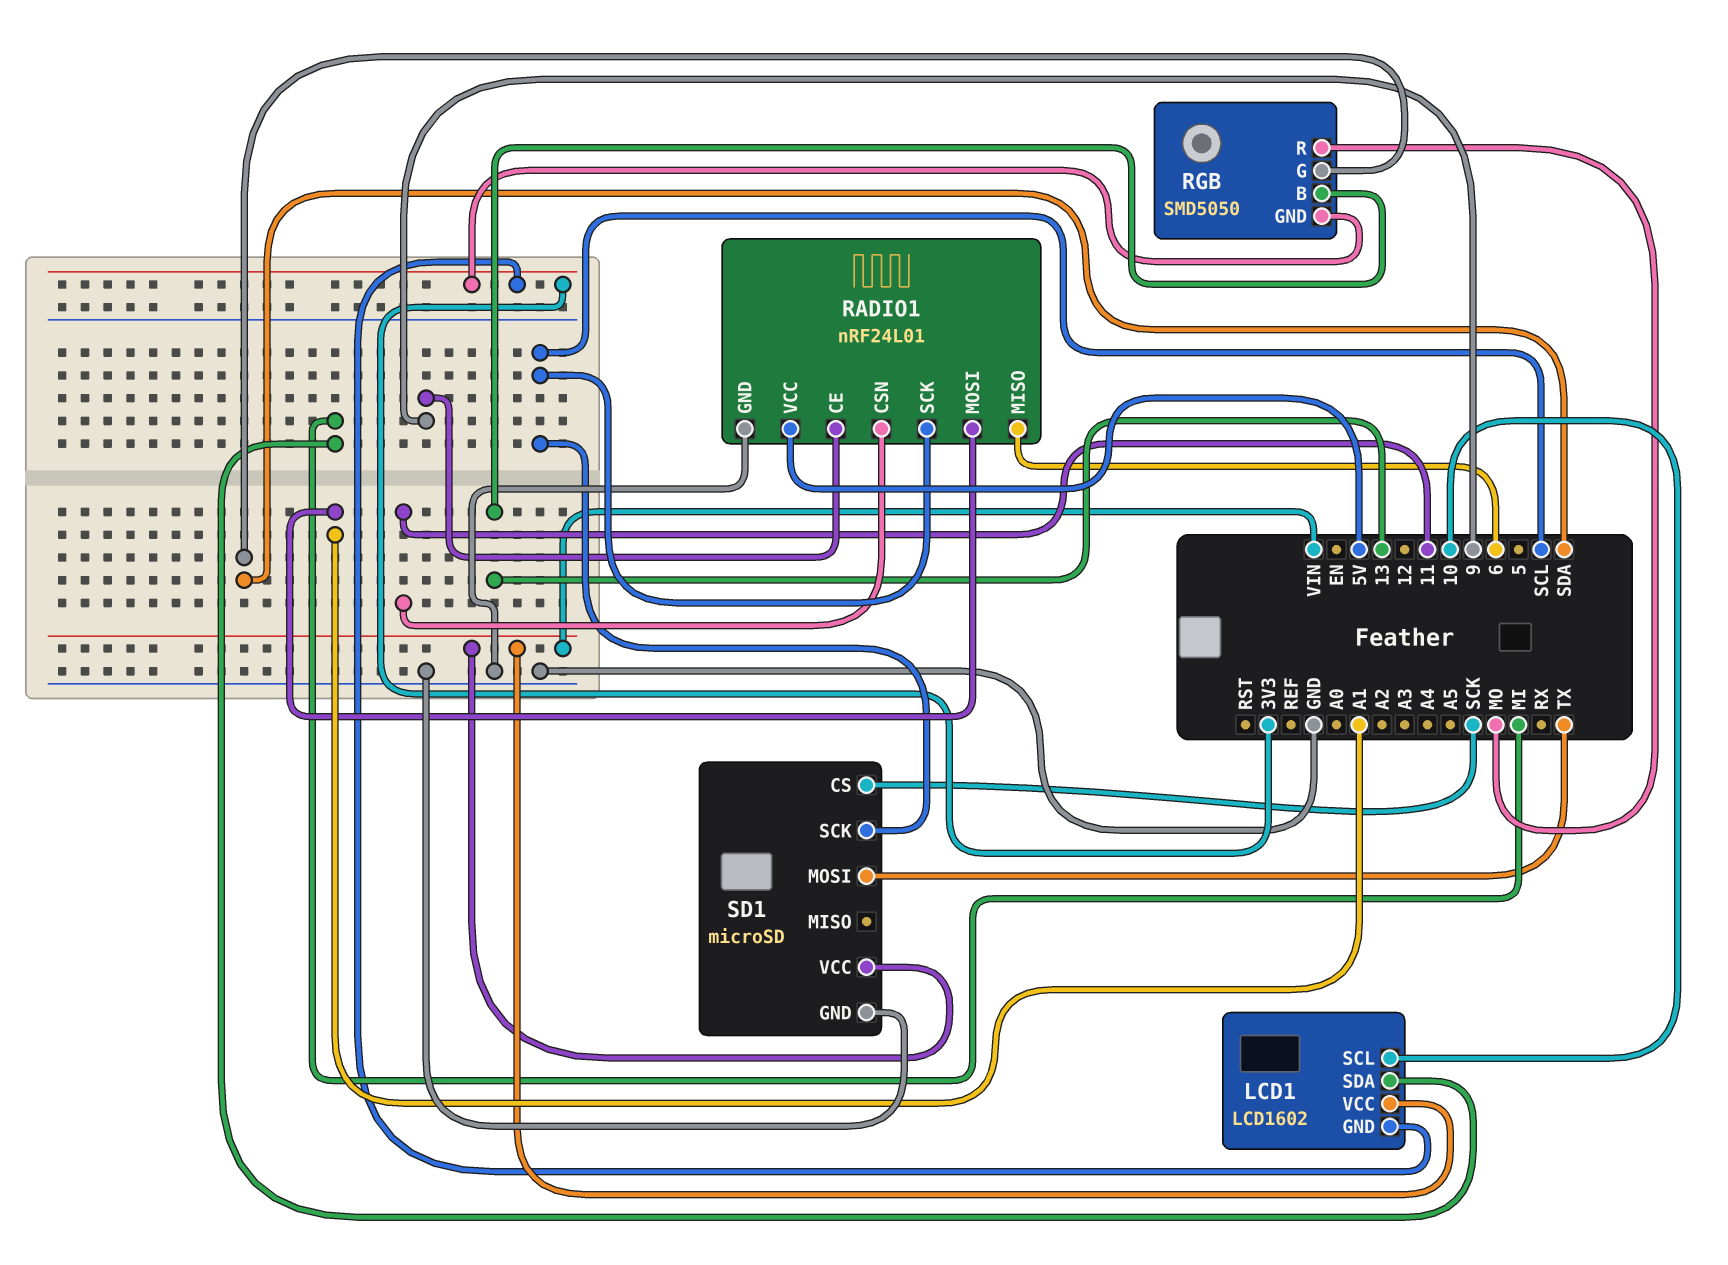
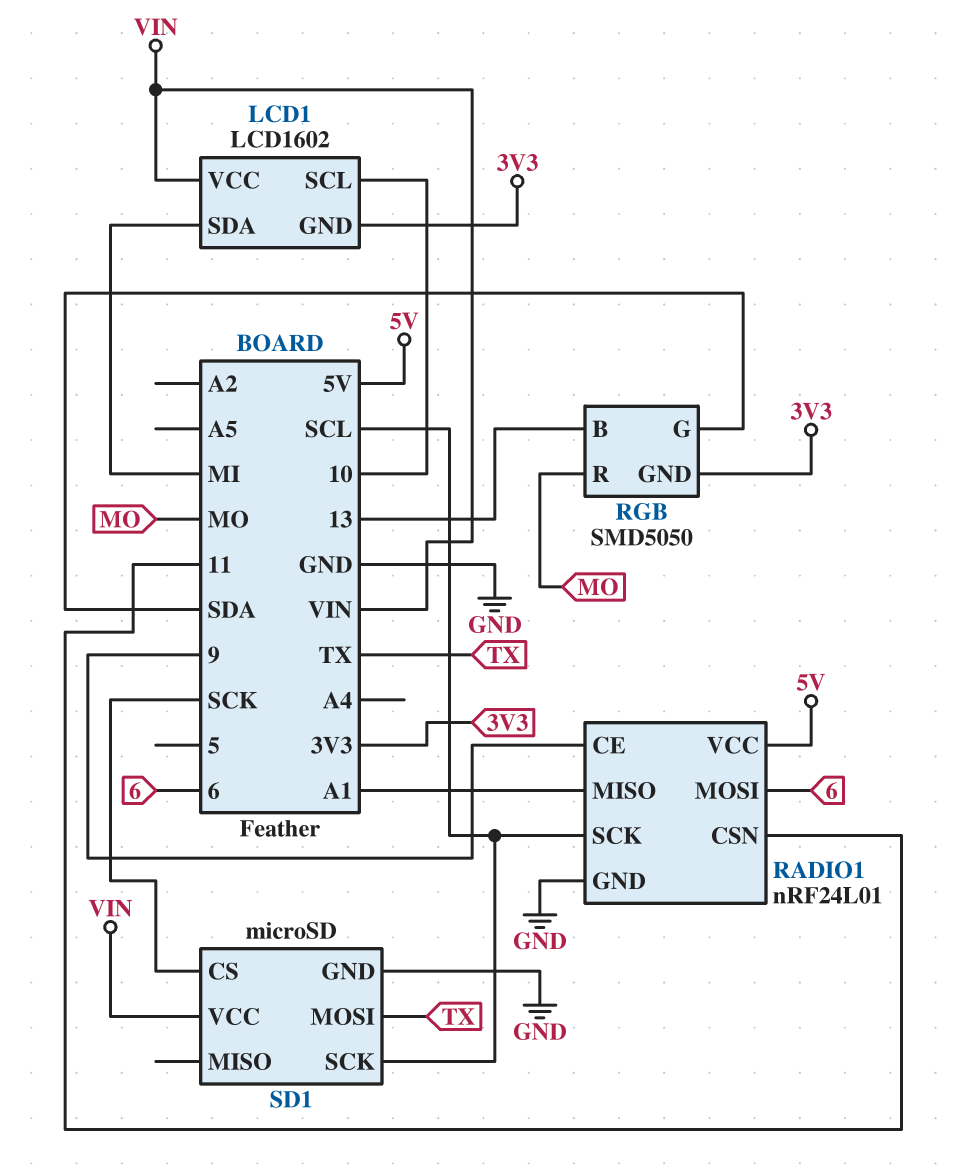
RADIO1 pin MISO: 6 -> A1
RADIO1 pin MOSI: A1 -> 6

